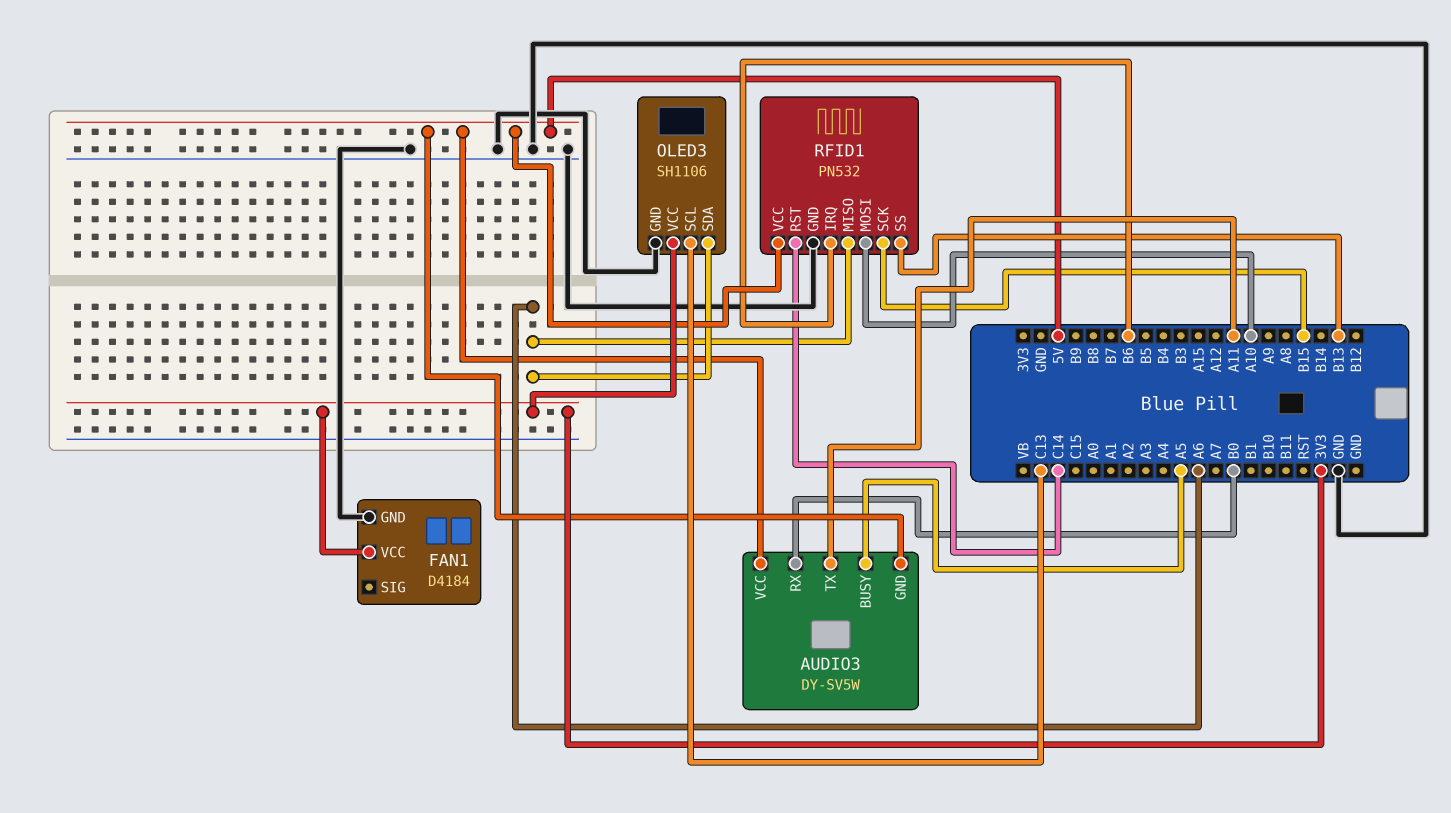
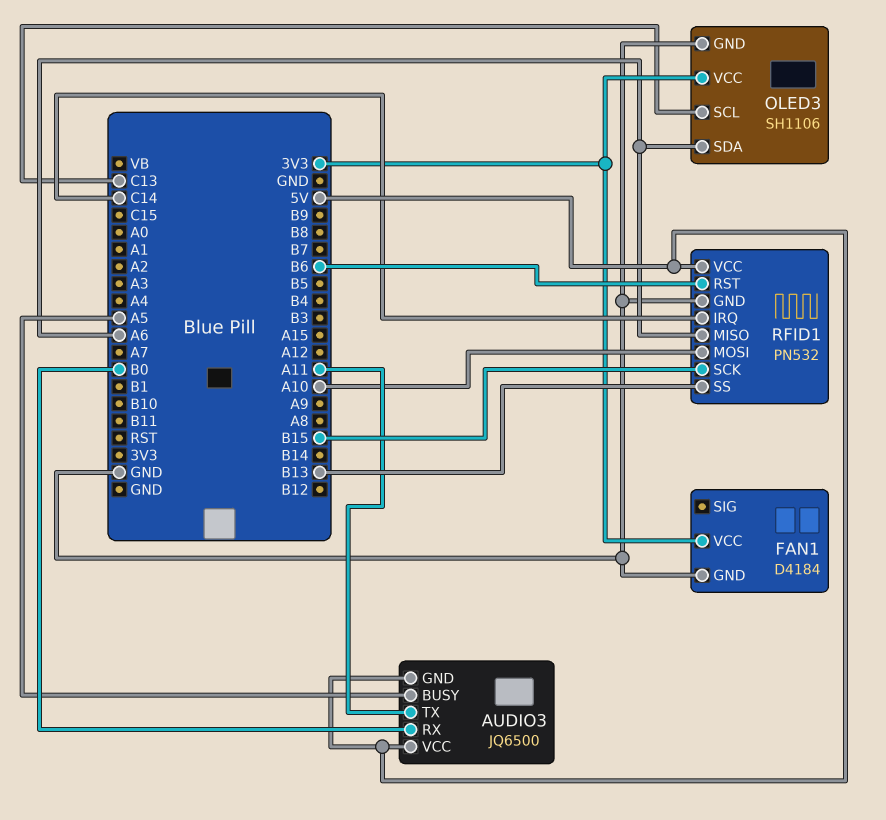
AUDIO3: DY-SV5W -> JQ6500
RFID1 pin IRQ: B6 -> C14
RFID1 pin RST: C14 -> B6

